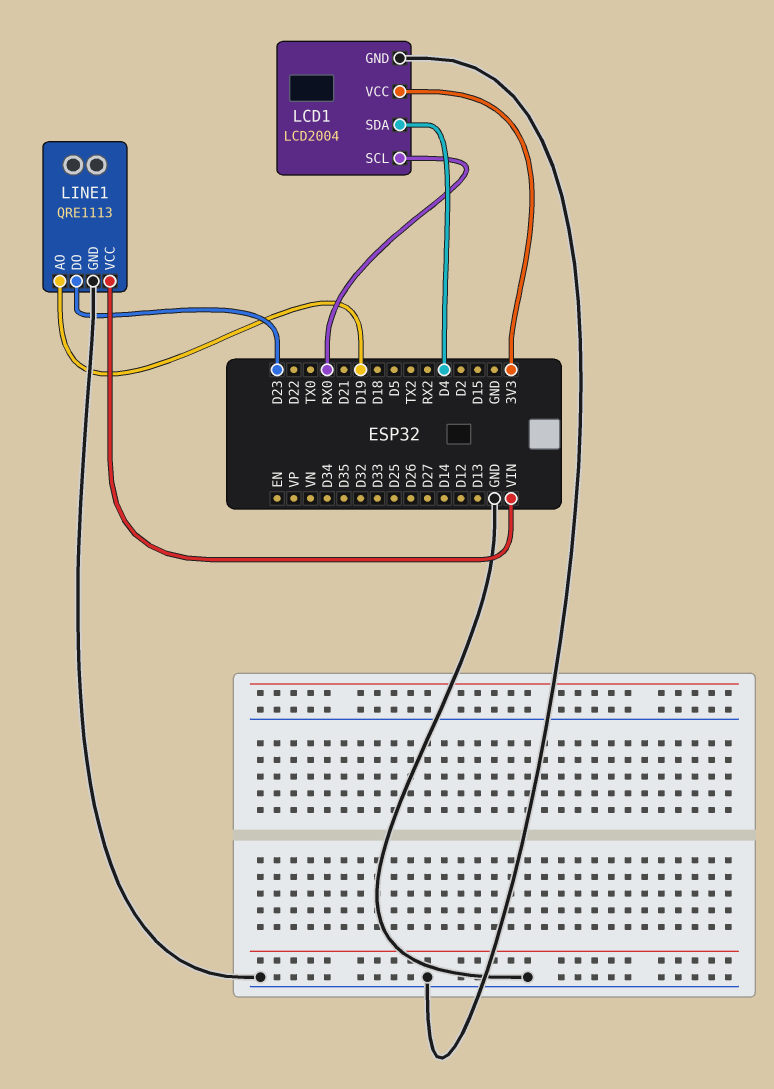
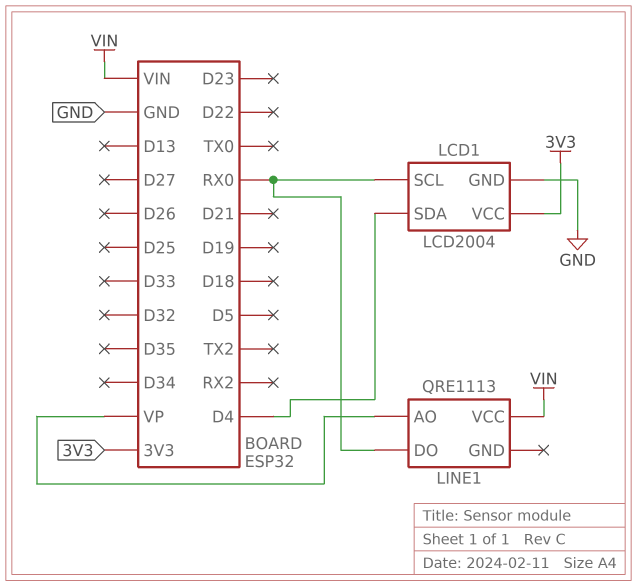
LINE1 pin AO: D19 -> VP
LINE1 pin DO: D23 -> RX0
LINE1 pin GND: GND -> none

